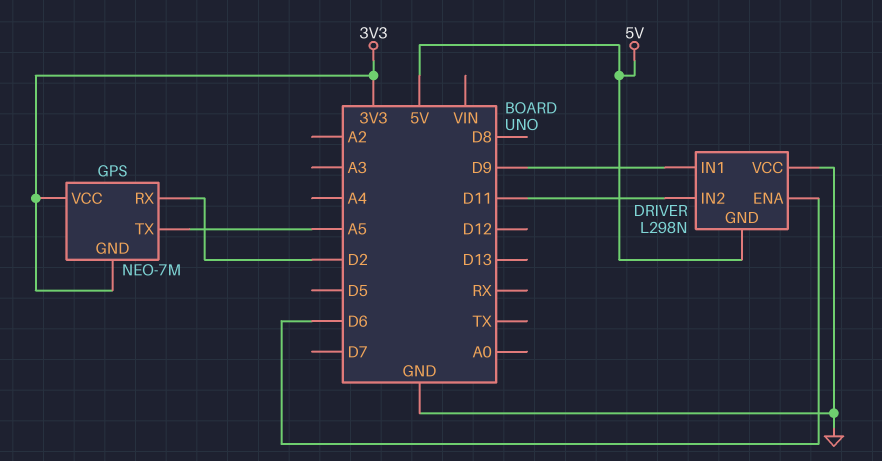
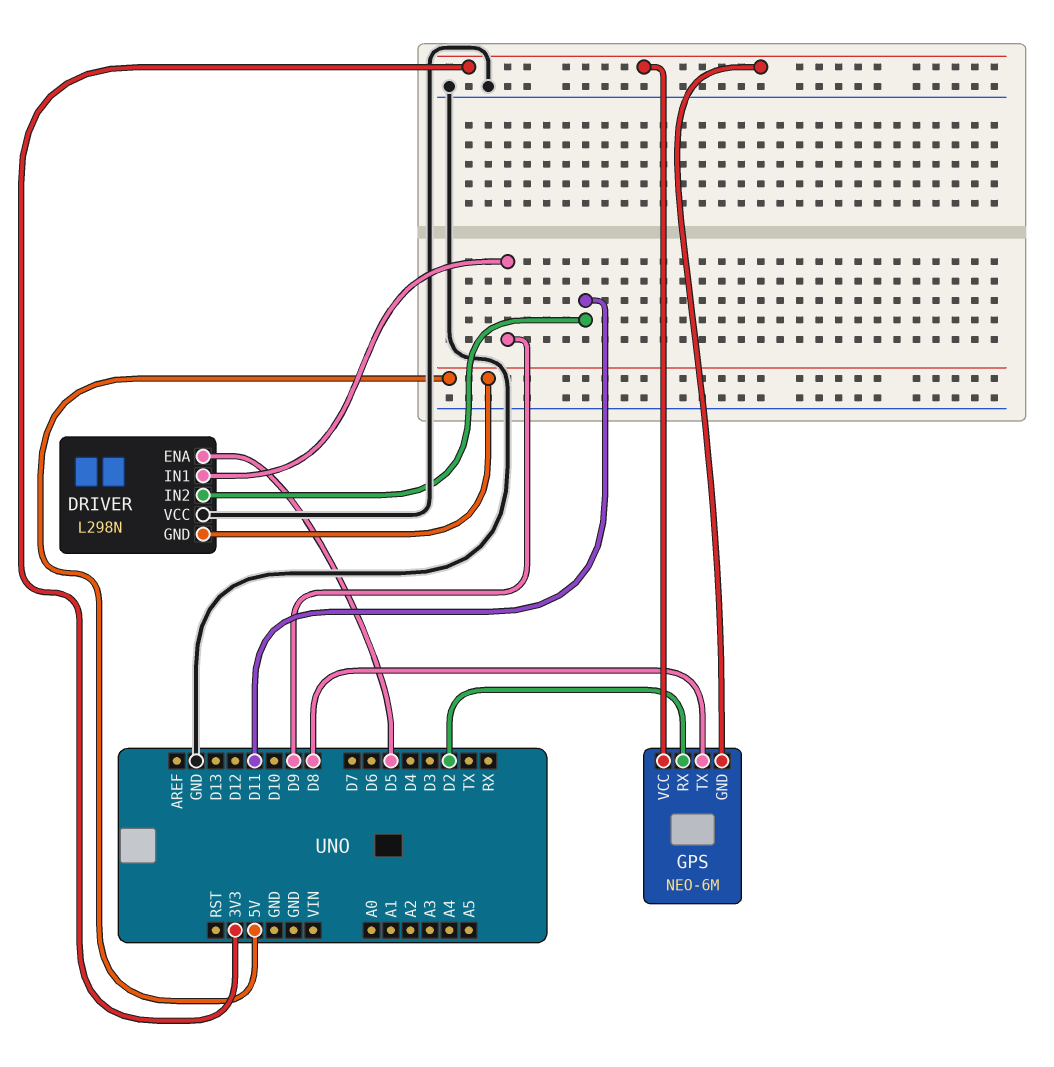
DRIVER pin ENA: D6 -> D5
GPS: NEO-7M -> NEO-6M
GPS pin TX: A5 -> D8

